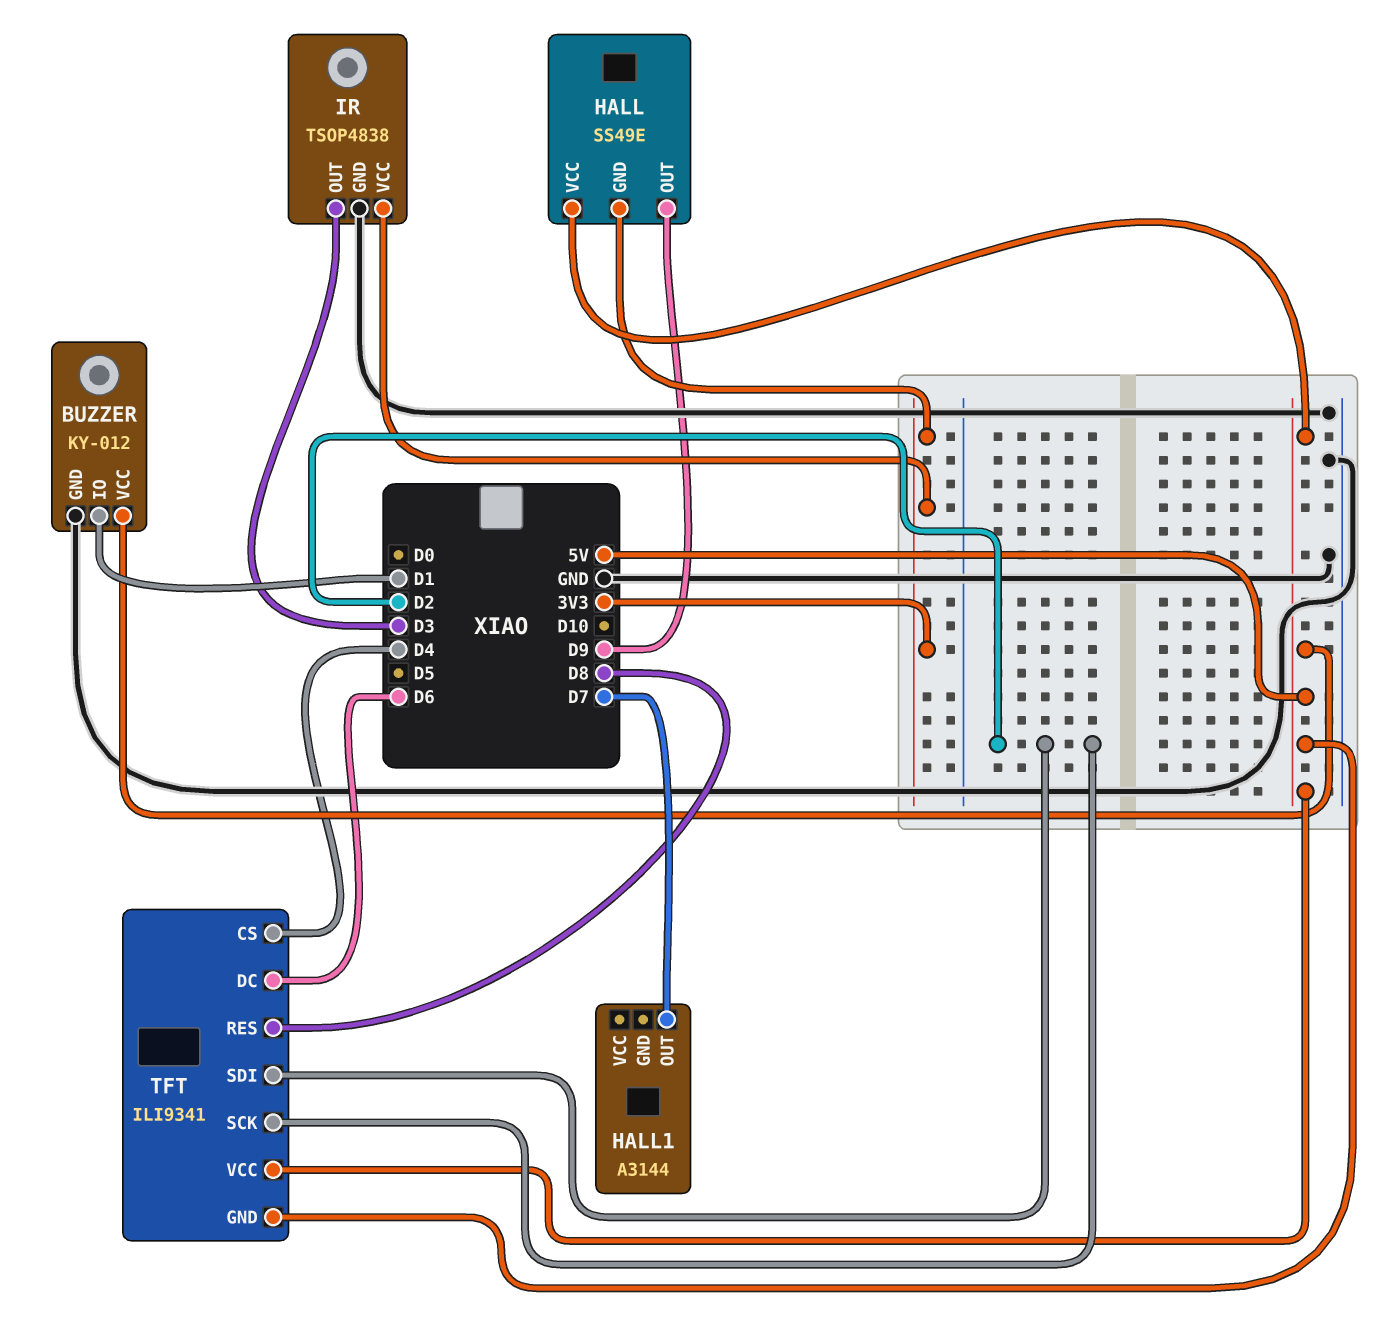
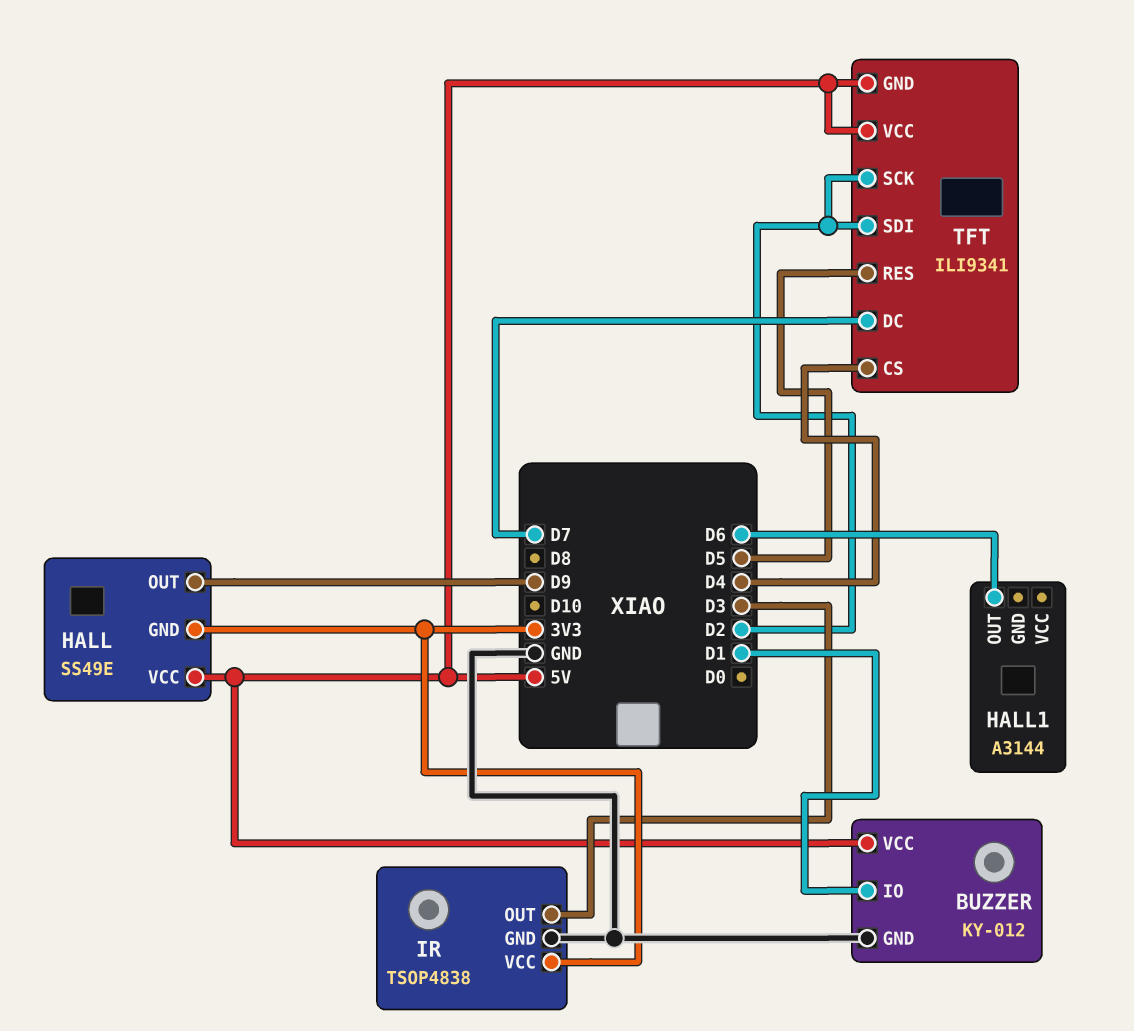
HALL1 pin OUT: D7 -> D6
TFT pin DC: D6 -> D7
TFT pin RES: D8 -> D5

